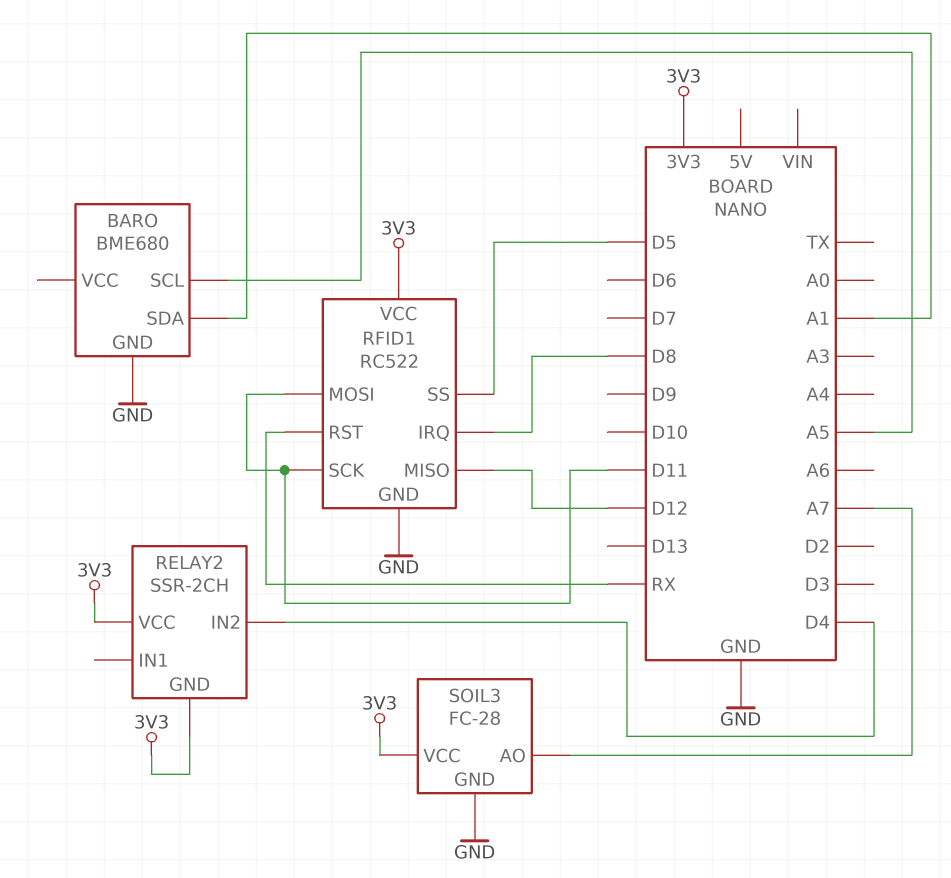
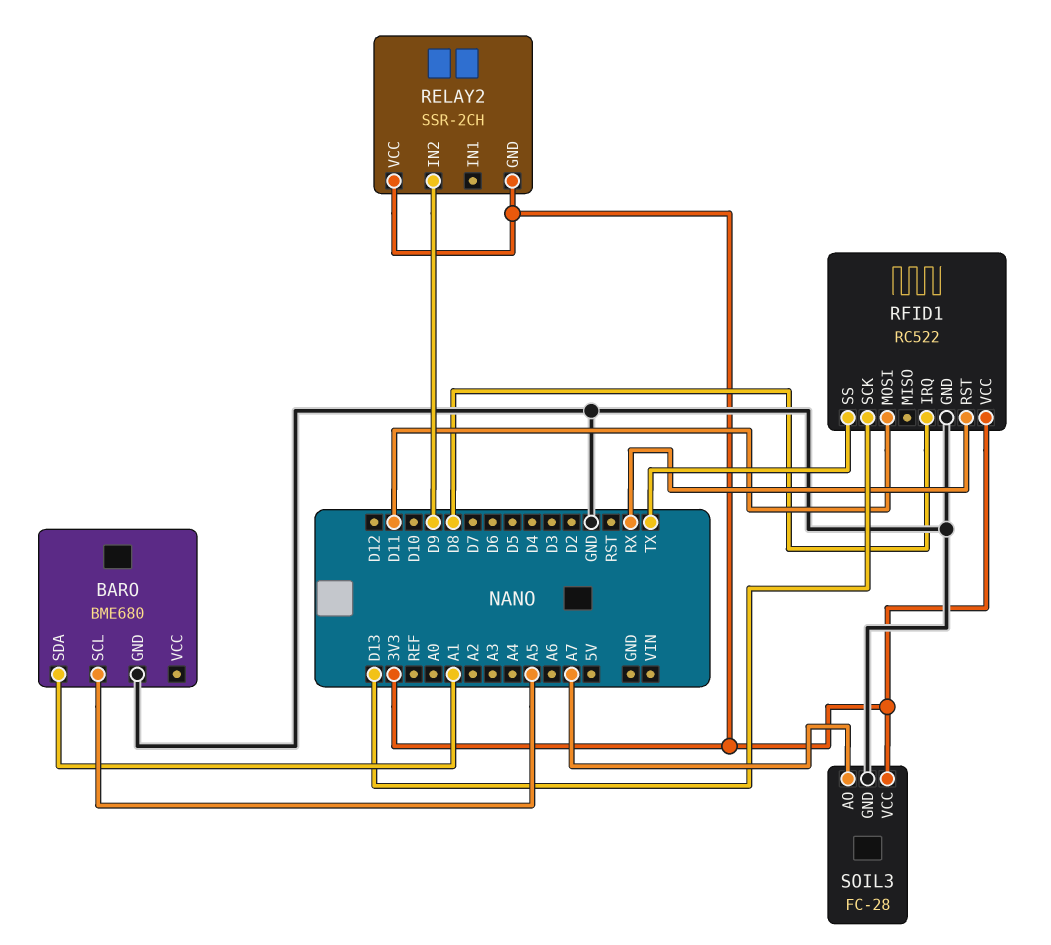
RELAY2 pin IN2: D4 -> D9
RFID1 pin MISO: D12 -> none
RFID1 pin SCK: D11 -> D13
RFID1 pin SS: D5 -> TX

